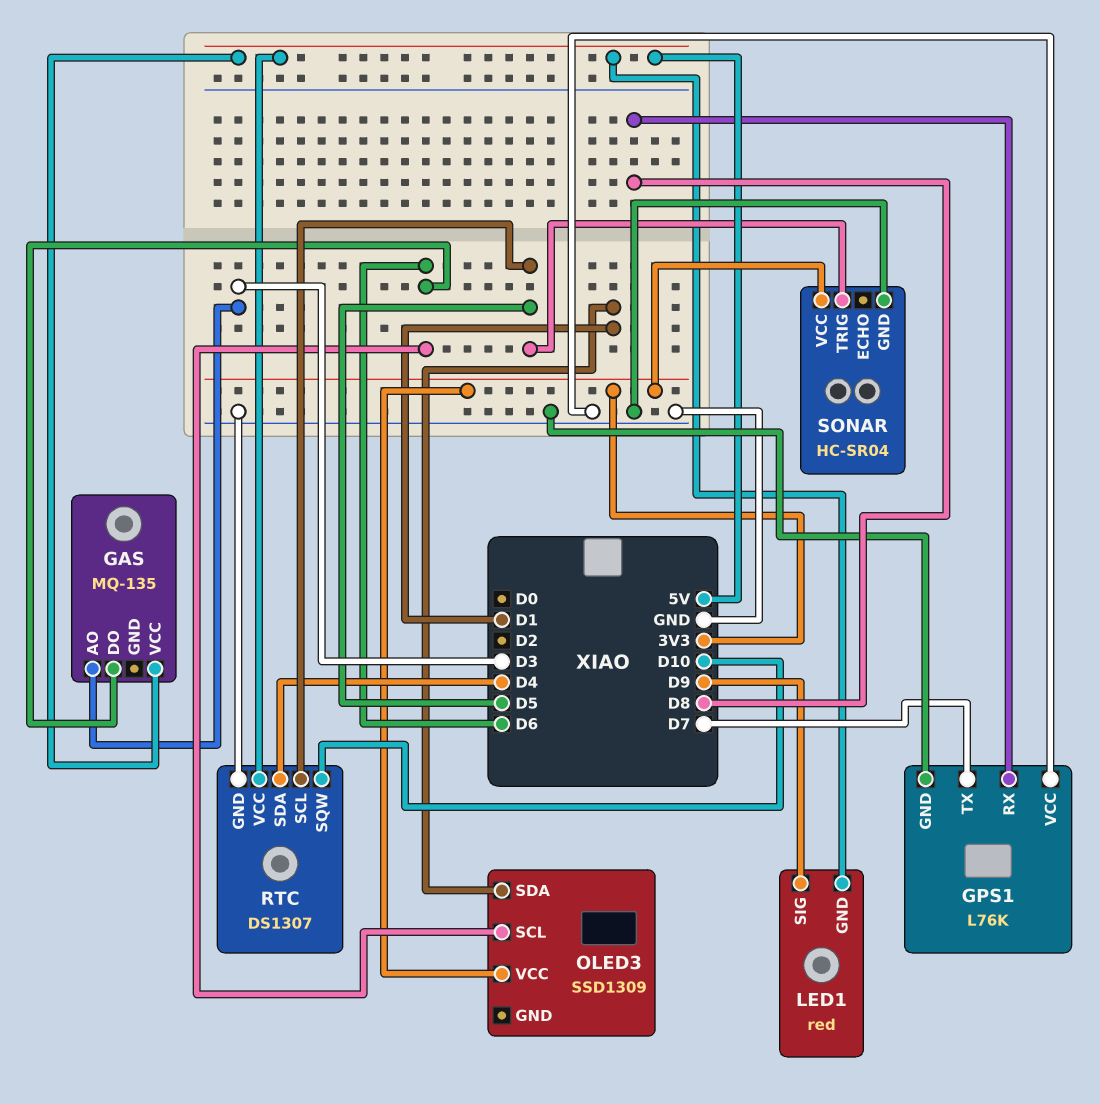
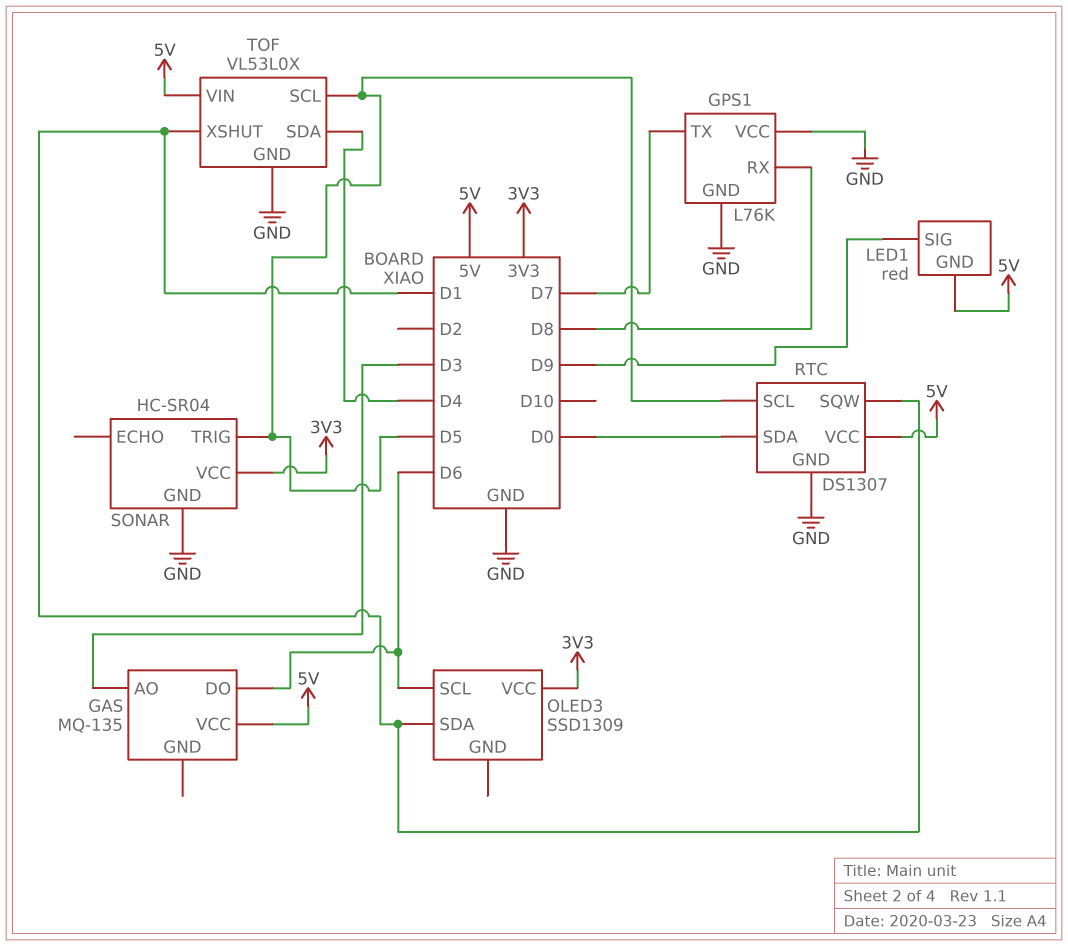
RTC pin SDA: D4 -> D0
RTC pin SQW: D10 -> D1
TOF: none -> VL53L0X
TOF pin GND: none -> GND
TOF pin SCL: none -> D5
TOF pin SDA: none -> D4
TOF pin VIN: none -> 5V
TOF pin XSHUT: none -> D1

